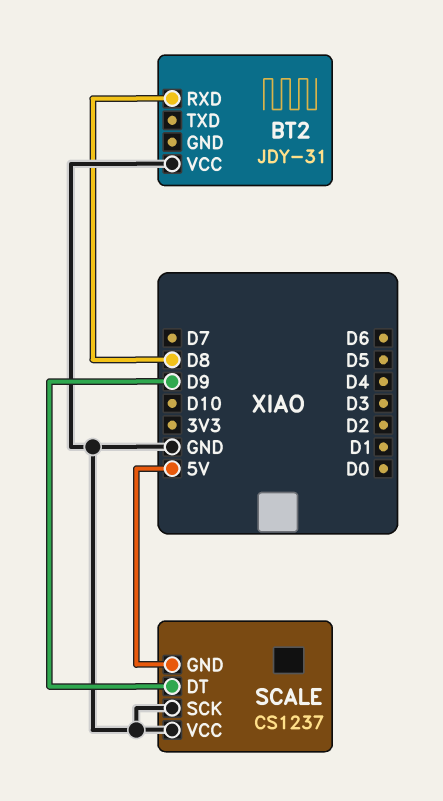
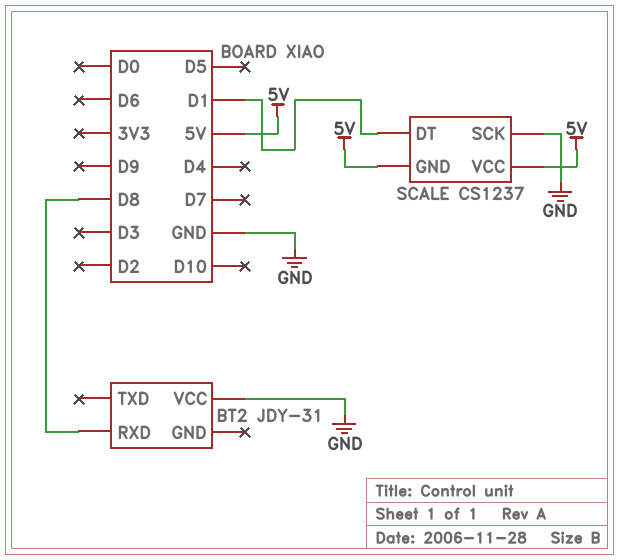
SCALE pin DT: D9 -> D1
SCALE pin VCC: GND -> 5V

